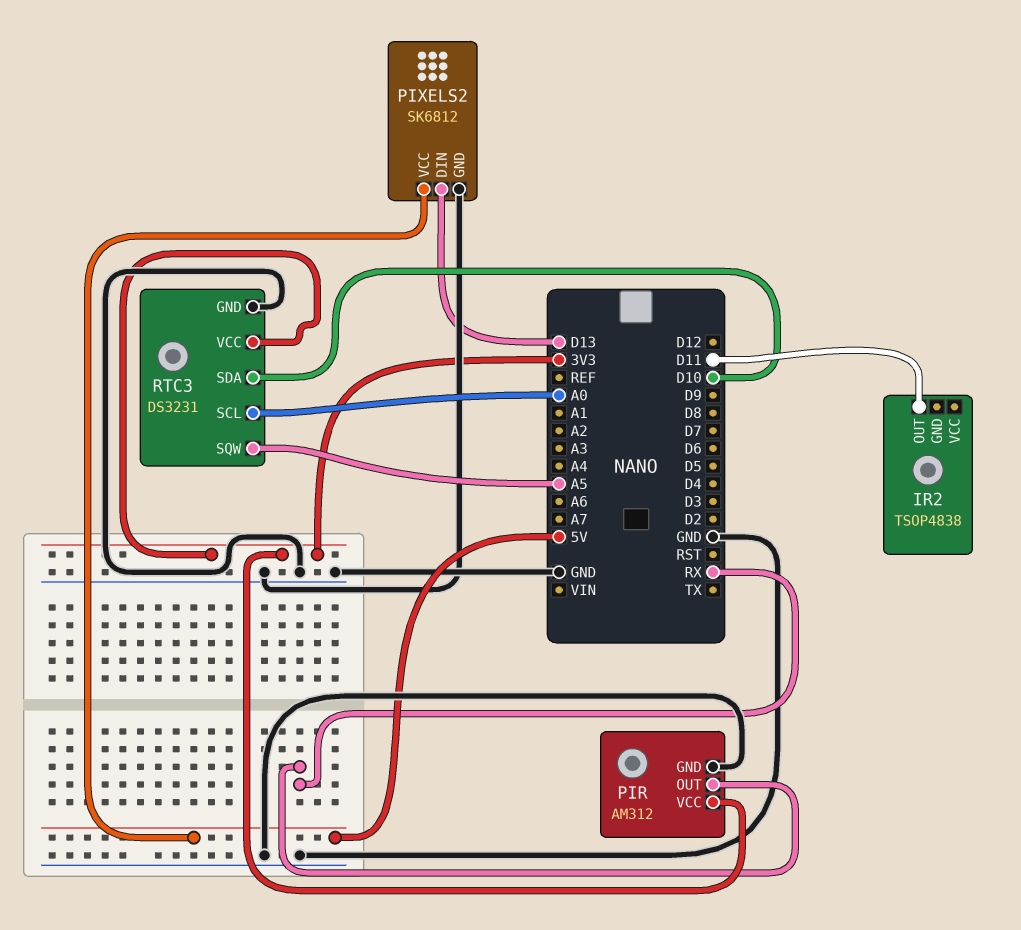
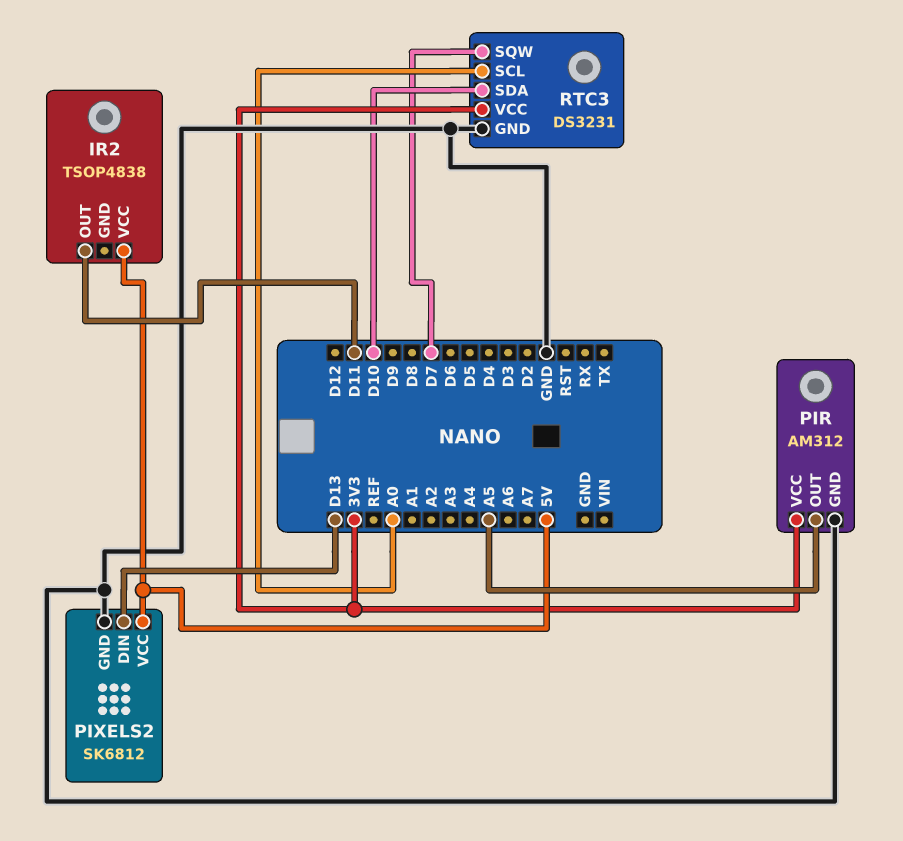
IR2 pin VCC: none -> 5V
PIR pin OUT: RX -> A5
RTC3 pin SQW: A5 -> D7

